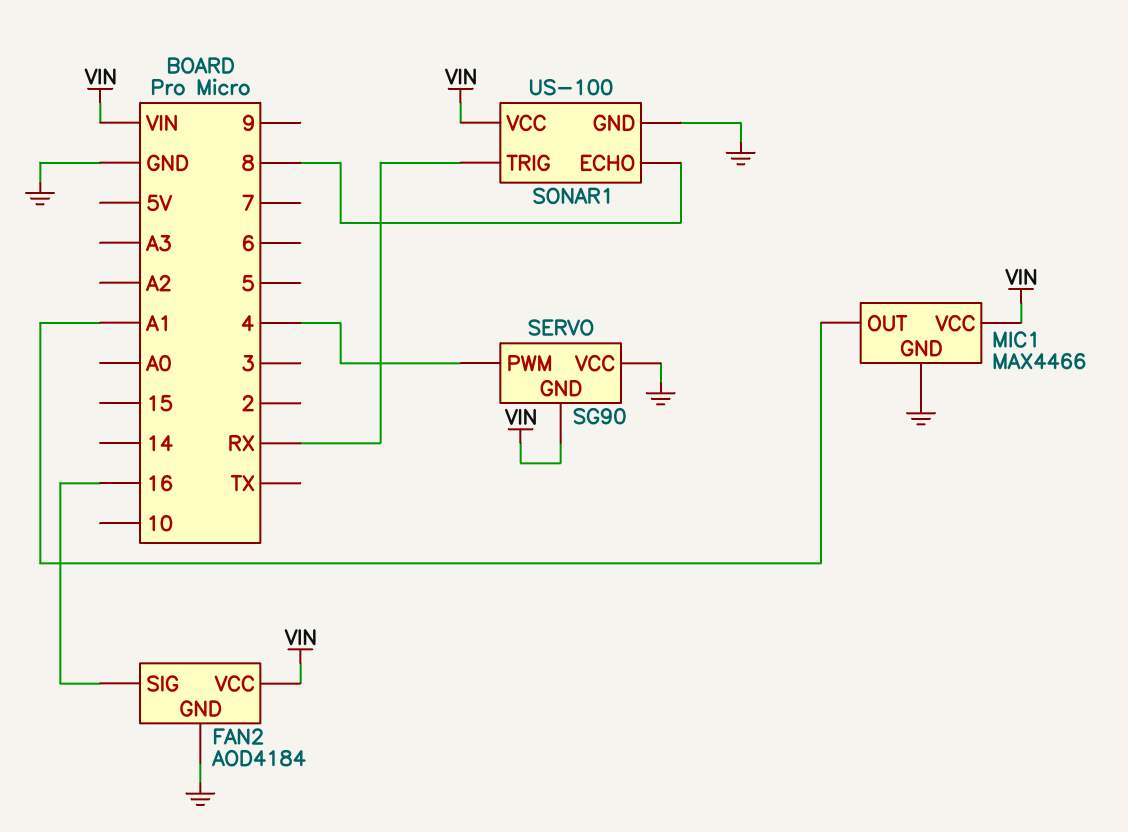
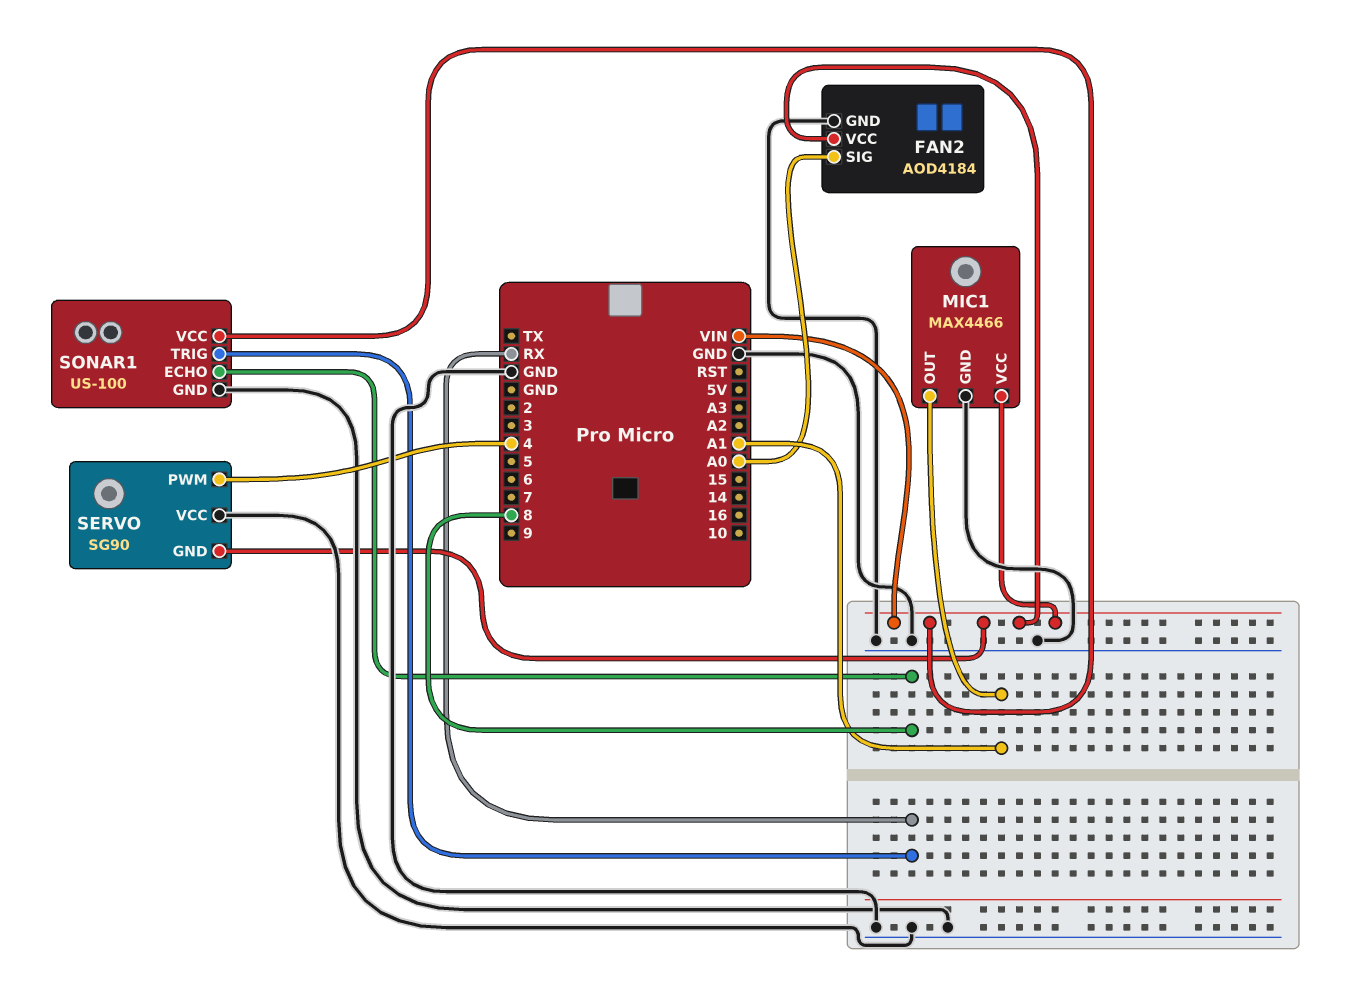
FAN2 pin SIG: 16 -> A0

